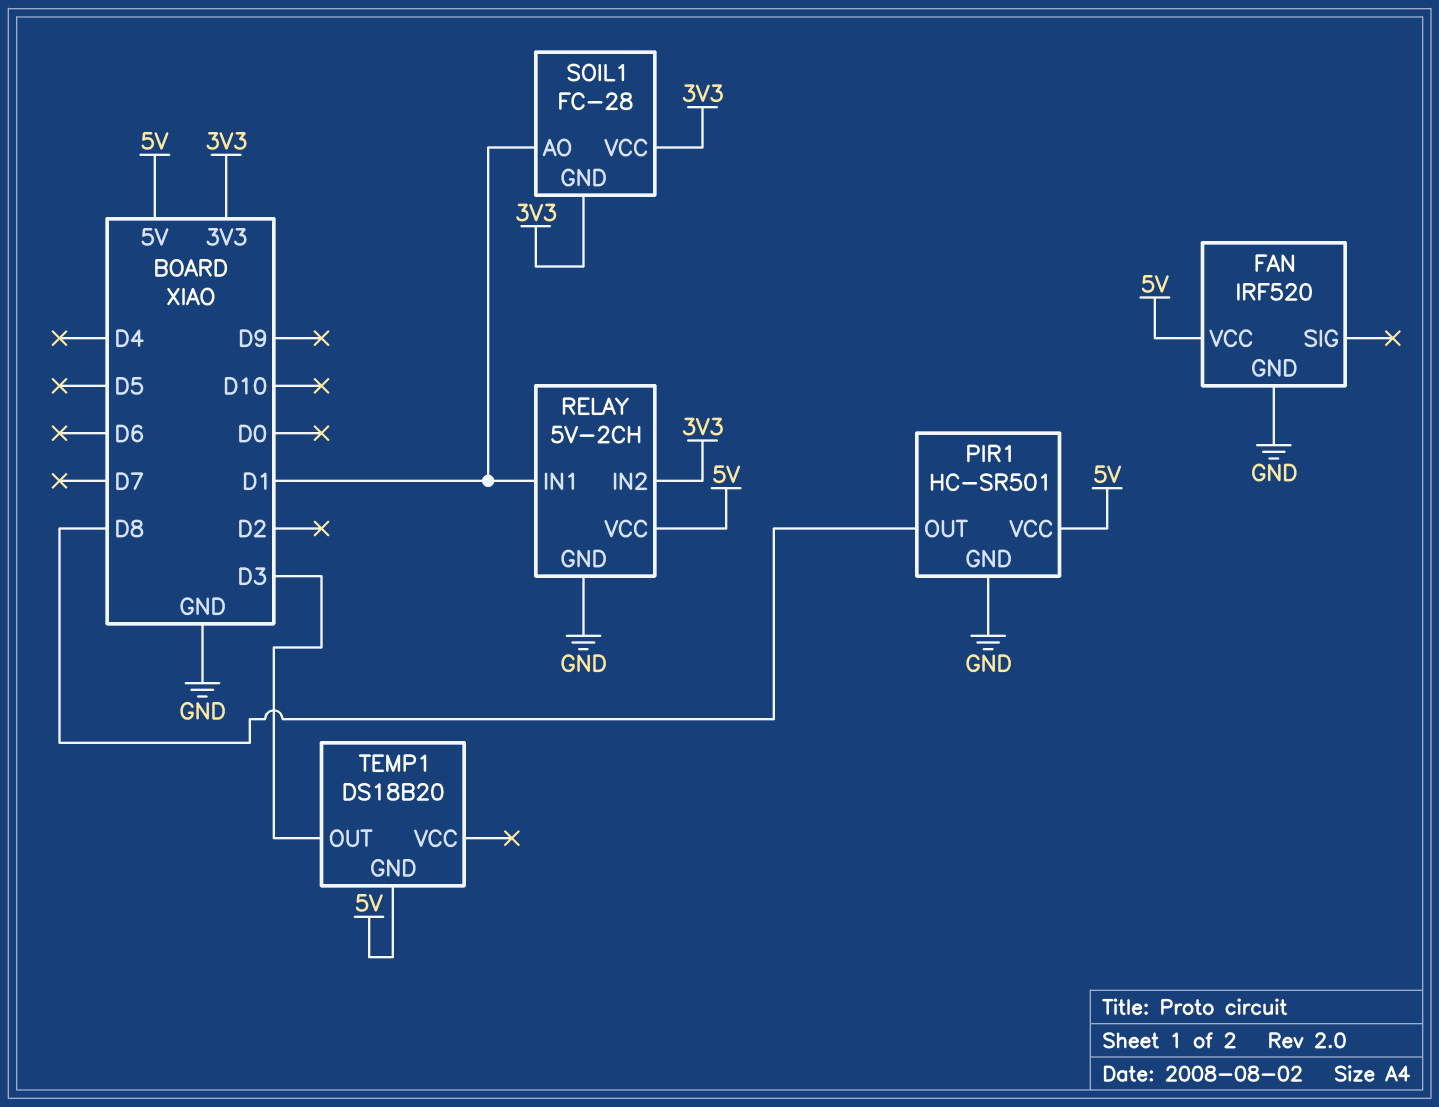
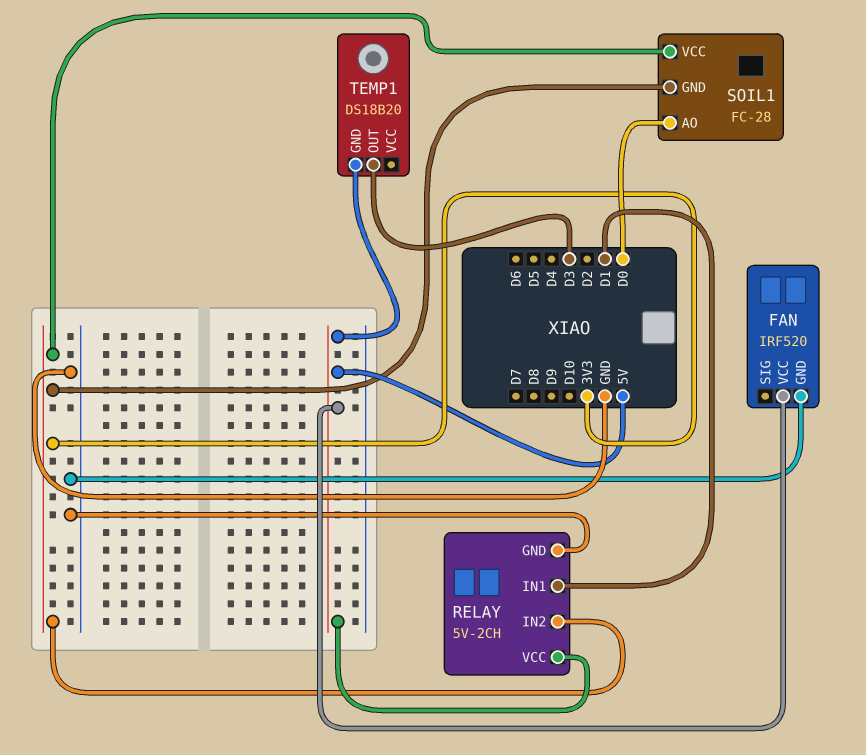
PIR1: HC-SR501 -> none
PIR1 pin GND: GND -> none
PIR1 pin OUT: D8 -> none
PIR1 pin VCC: 5V -> none
SOIL1 pin AO: D1 -> D0

